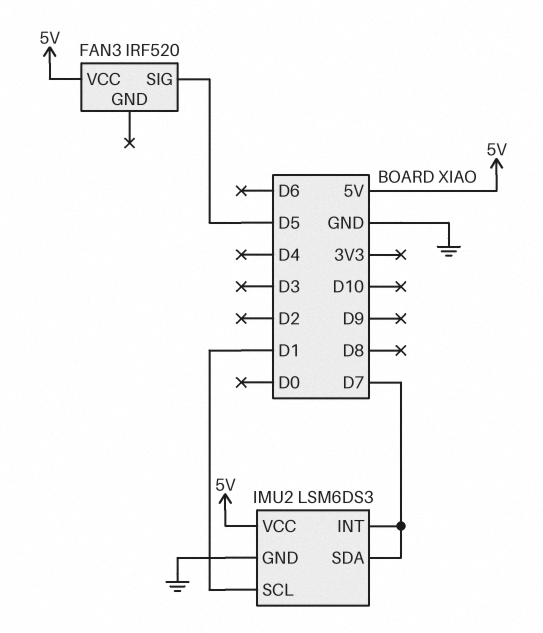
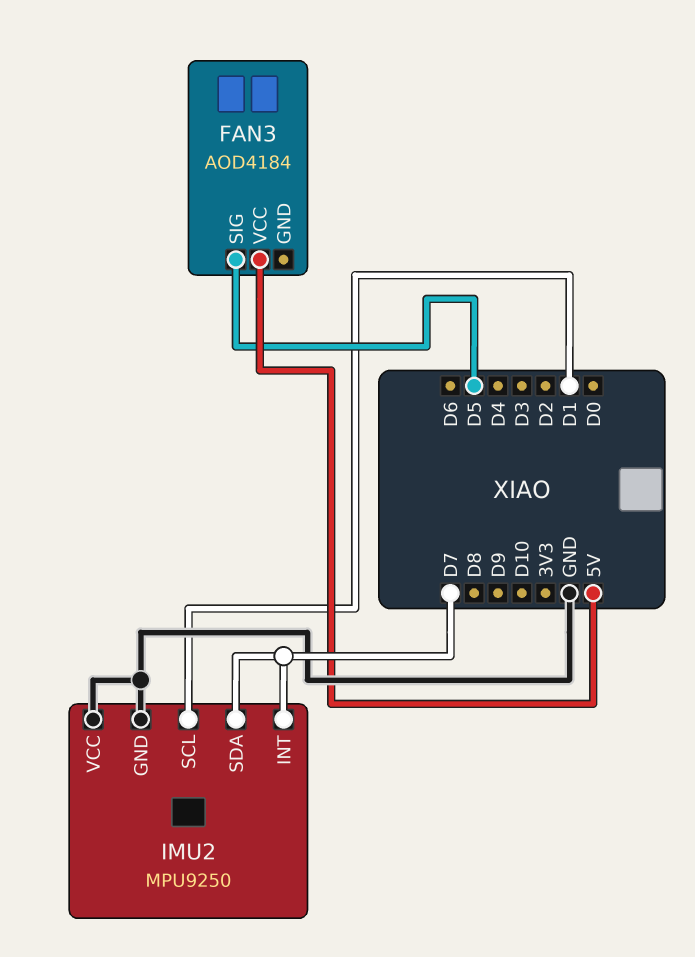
FAN3: IRF520 -> AOD4184
IMU2: LSM6DS3 -> MPU9250
IMU2 pin VCC: 5V -> GND

